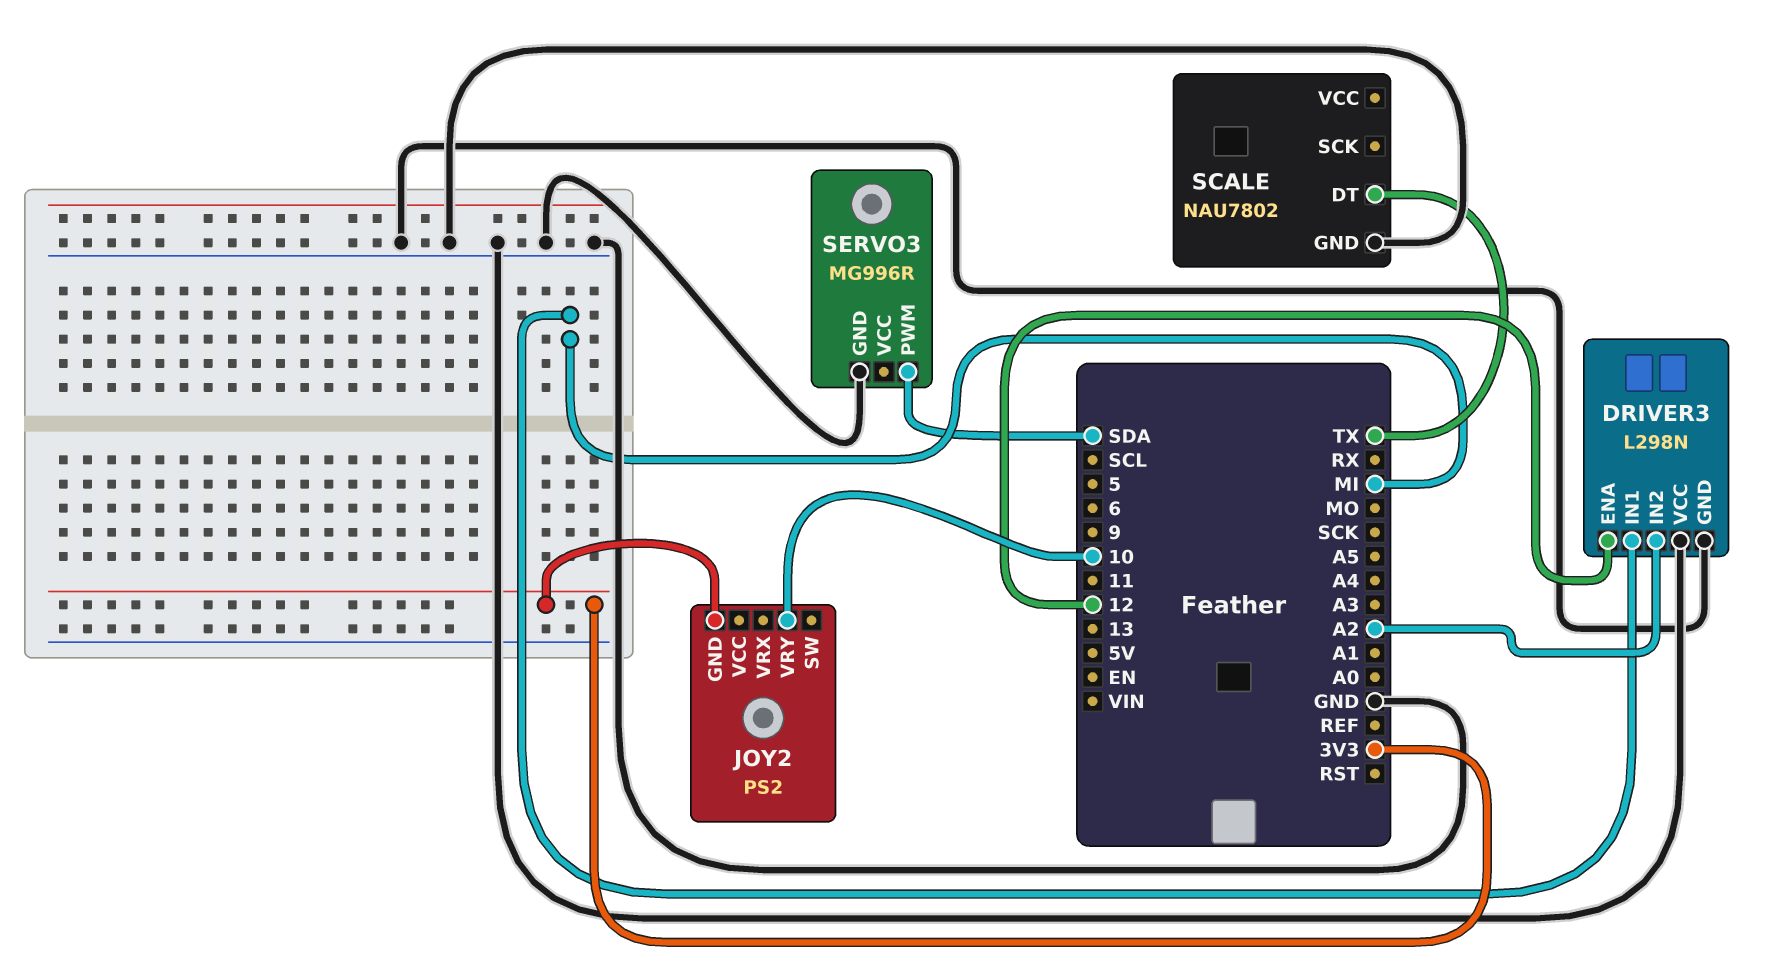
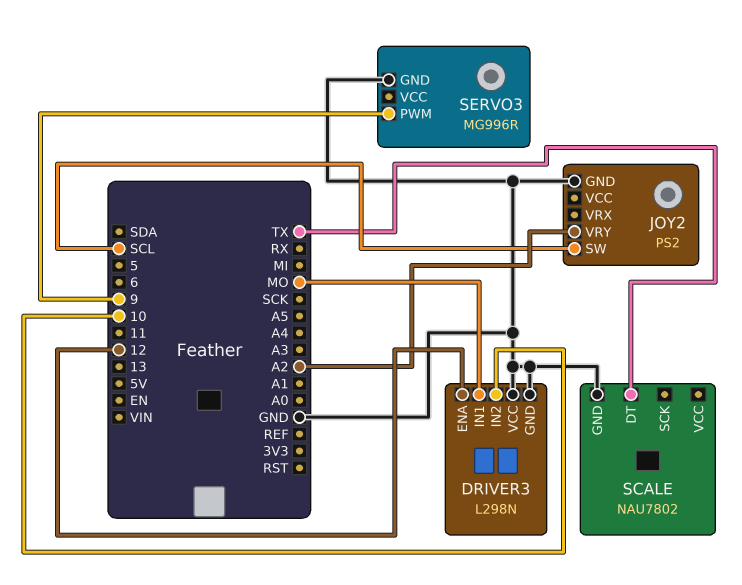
DRIVER3 pin IN1: MI -> MO
DRIVER3 pin IN2: A2 -> 10
JOY2 pin GND: 3V3 -> GND
JOY2 pin SW: none -> SCL
JOY2 pin VRY: 10 -> A2
SERVO3 pin PWM: SDA -> 9

